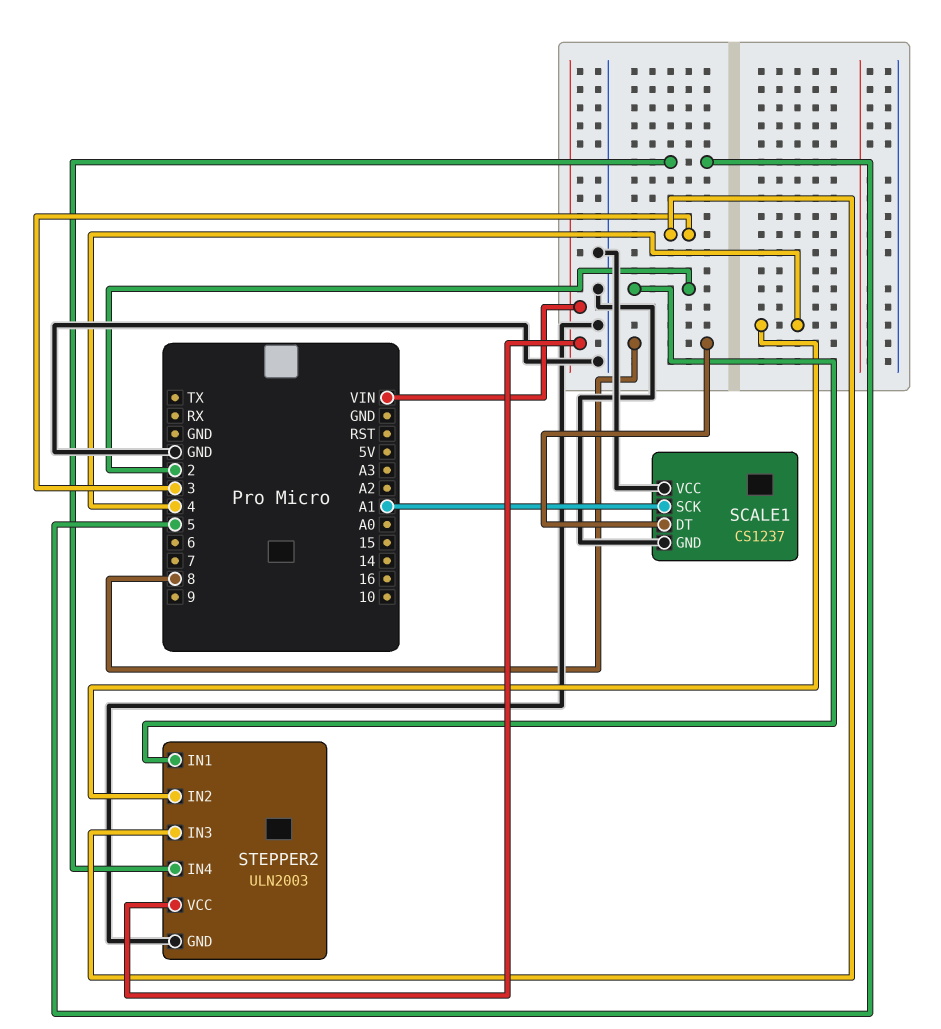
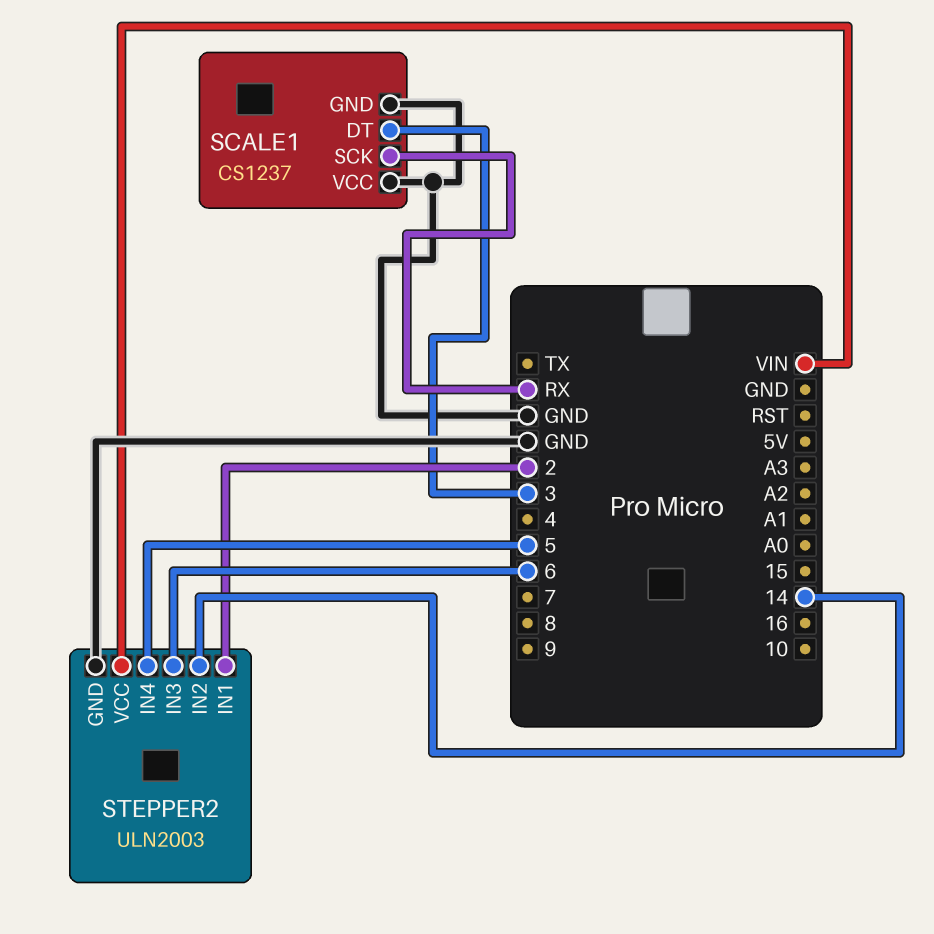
SCALE1 pin DT: 8 -> 3
SCALE1 pin SCK: A1 -> RX
STEPPER2 pin IN2: 4 -> 14
STEPPER2 pin IN3: 3 -> 6

